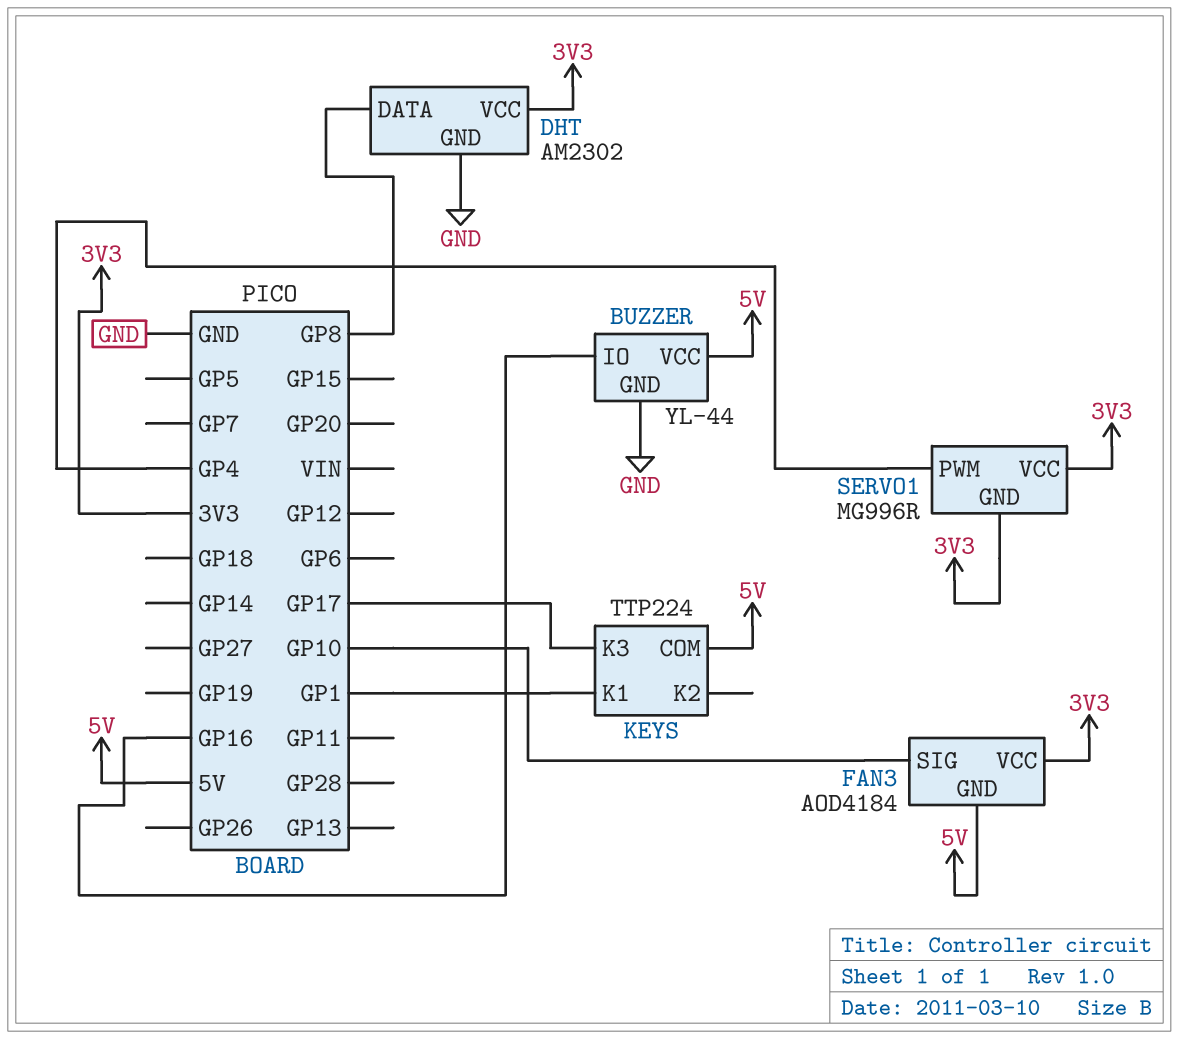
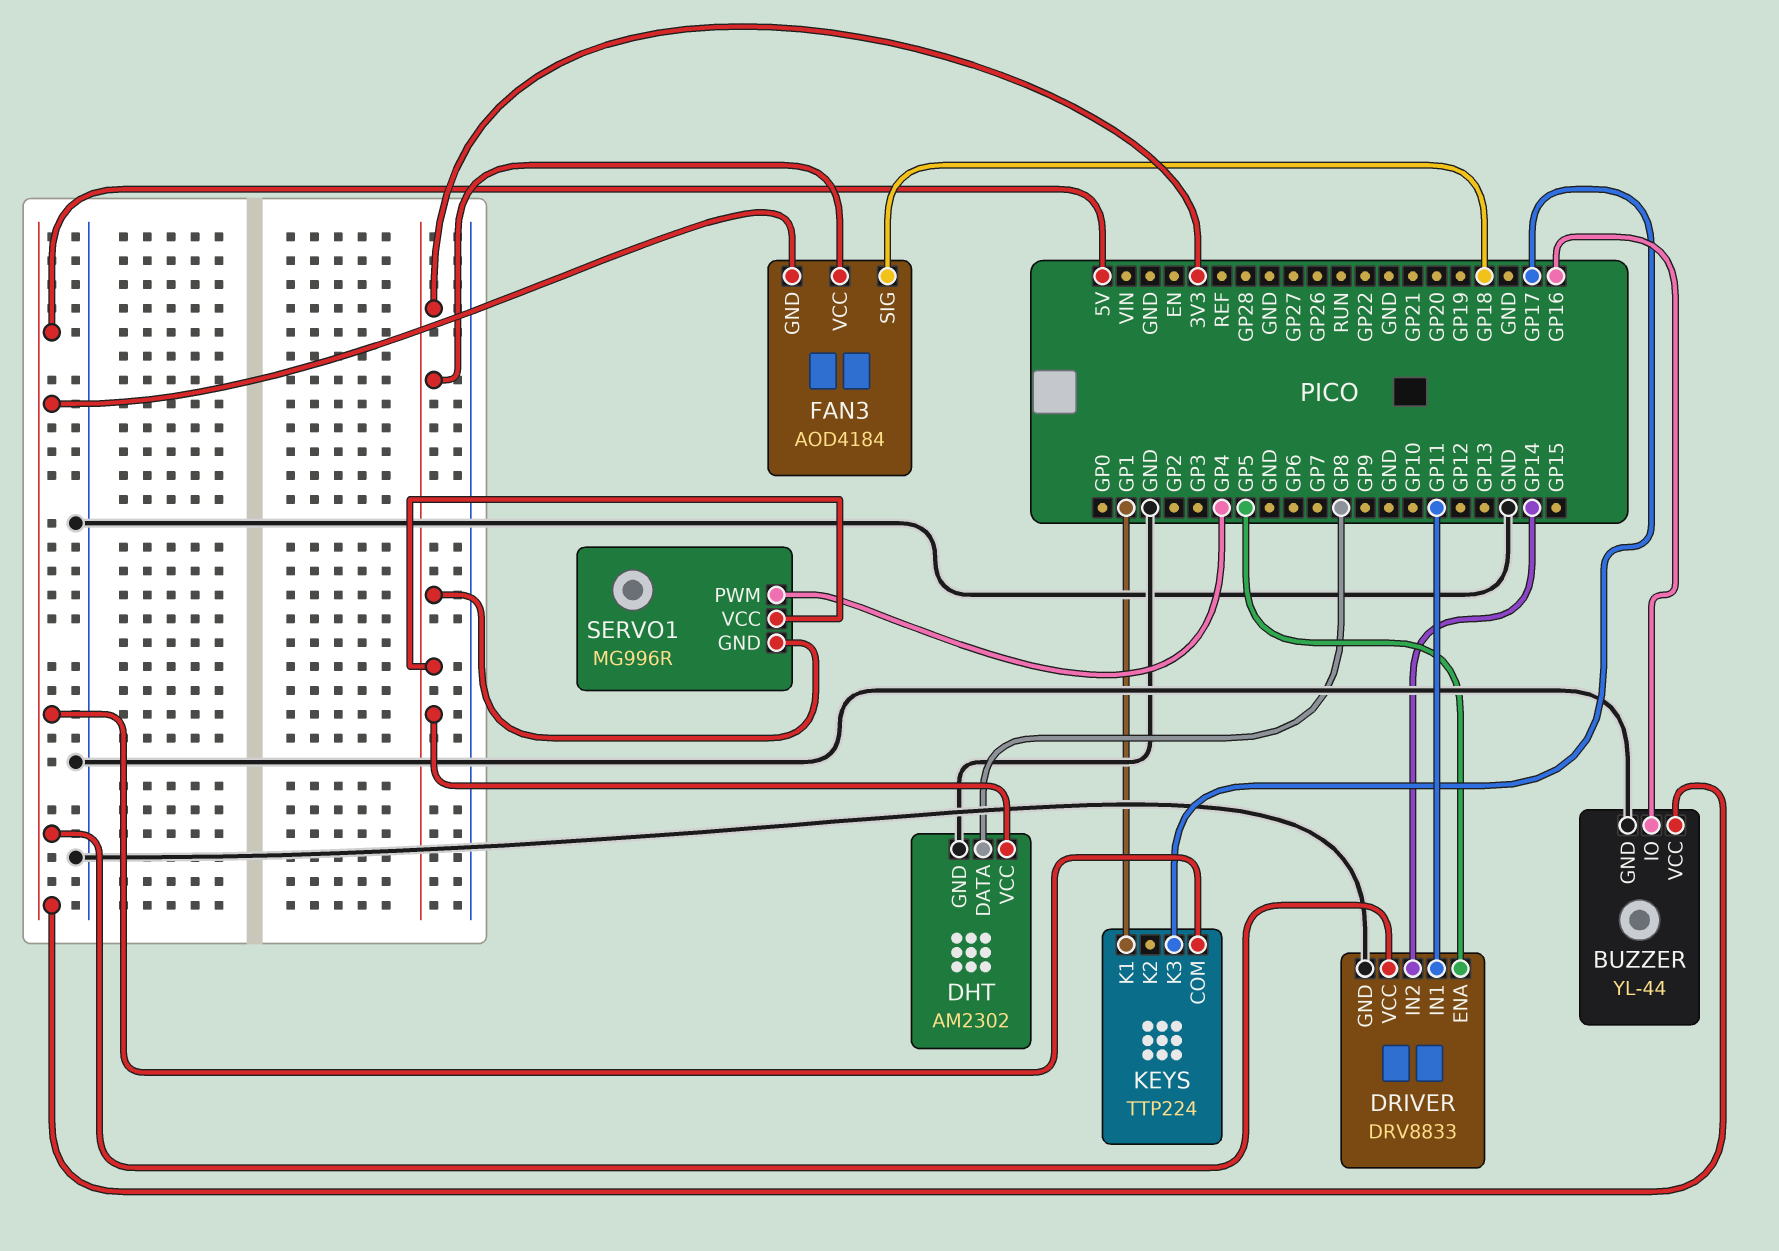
DRIVER: none -> DRV8833
DRIVER pin ENA: none -> GP5
DRIVER pin GND: none -> GND
DRIVER pin IN1: none -> GP11
DRIVER pin IN2: none -> GP14
DRIVER pin VCC: none -> 5V
FAN3 pin SIG: GP10 -> GP18

